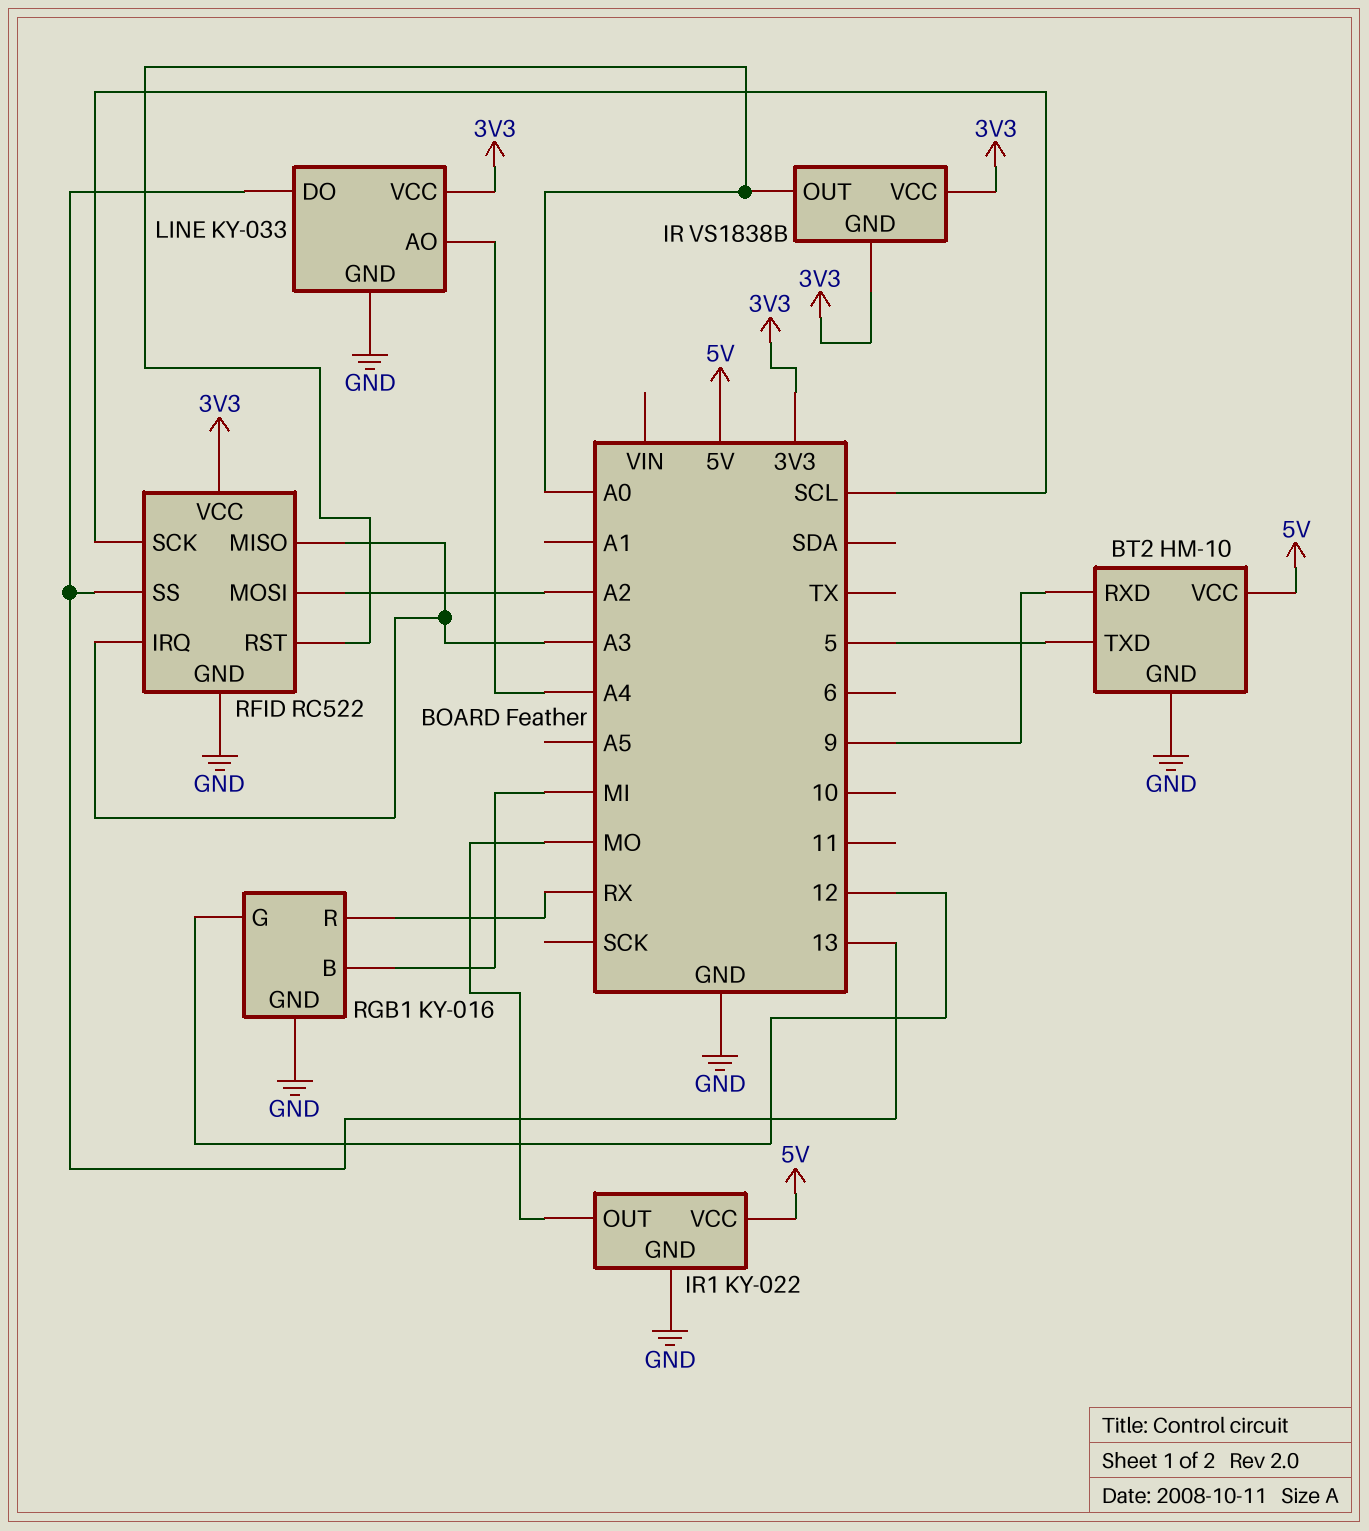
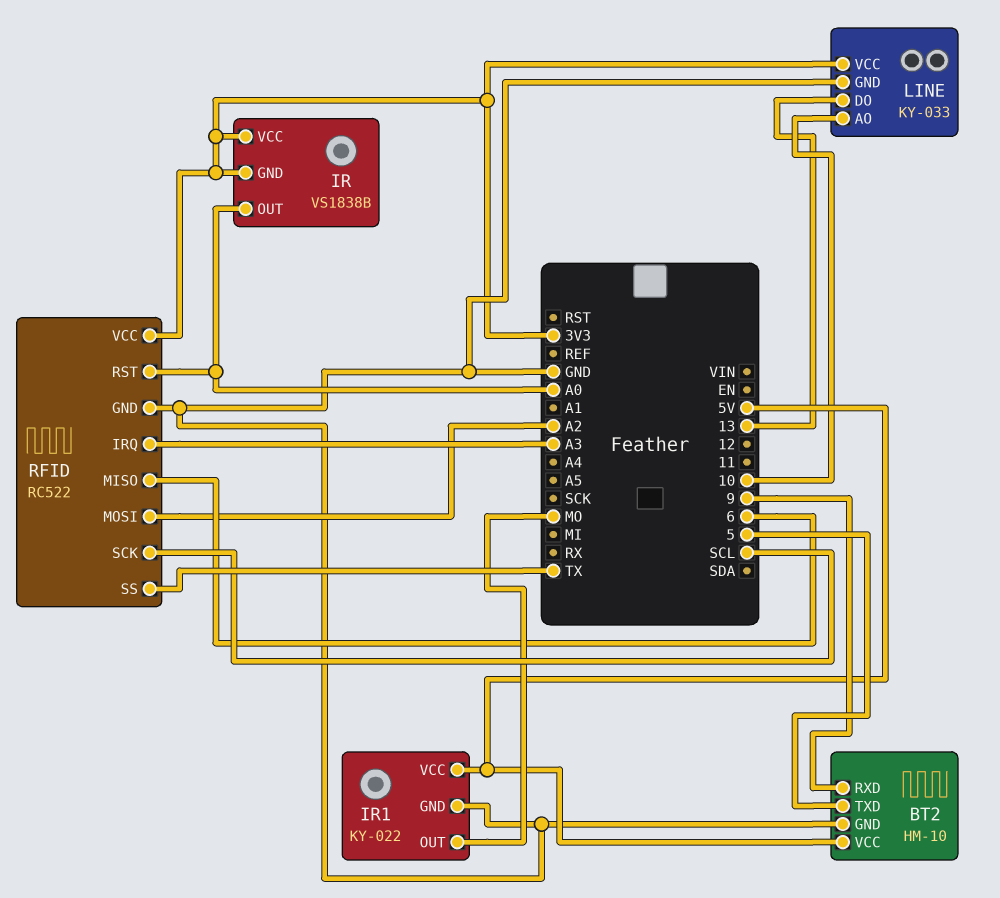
LINE pin AO: A4 -> 10
RFID pin MISO: A3 -> 6
RFID pin SS: 13 -> TX
RGB1: KY-016 -> none
RGB1 pin B: MI -> none
RGB1 pin G: 12 -> none
RGB1 pin GND: GND -> none
RGB1 pin R: RX -> none

